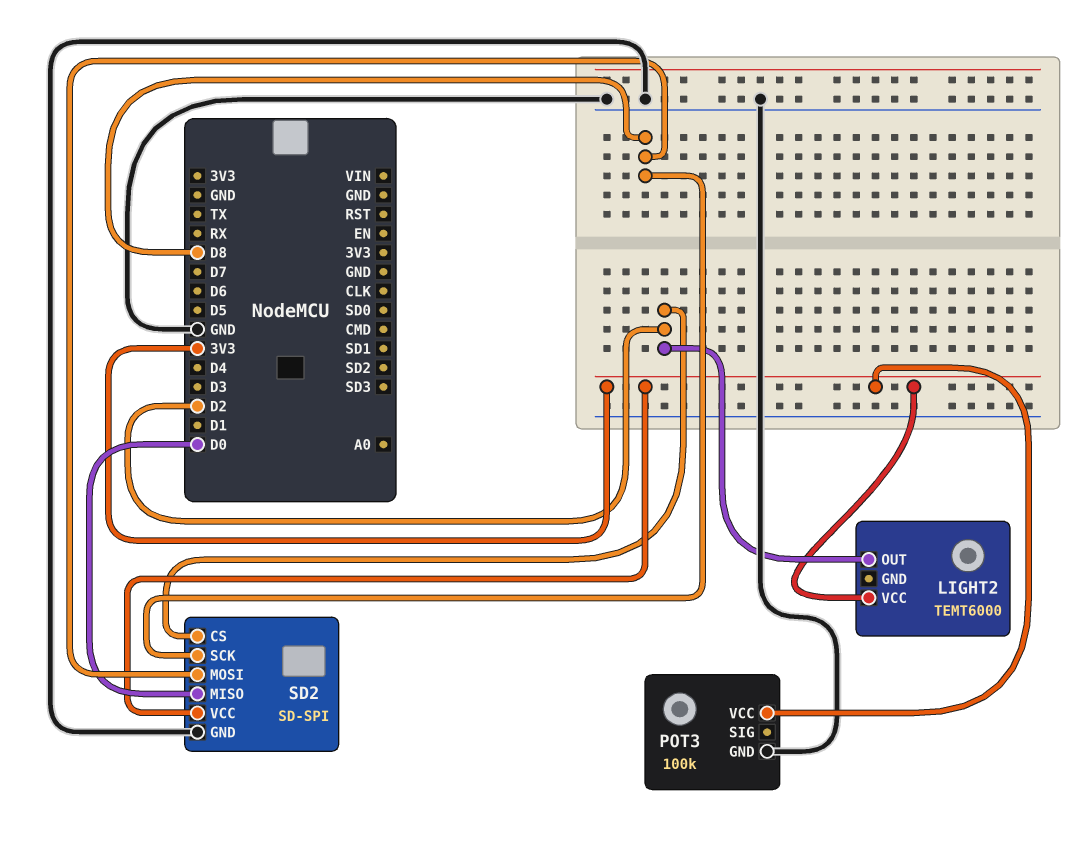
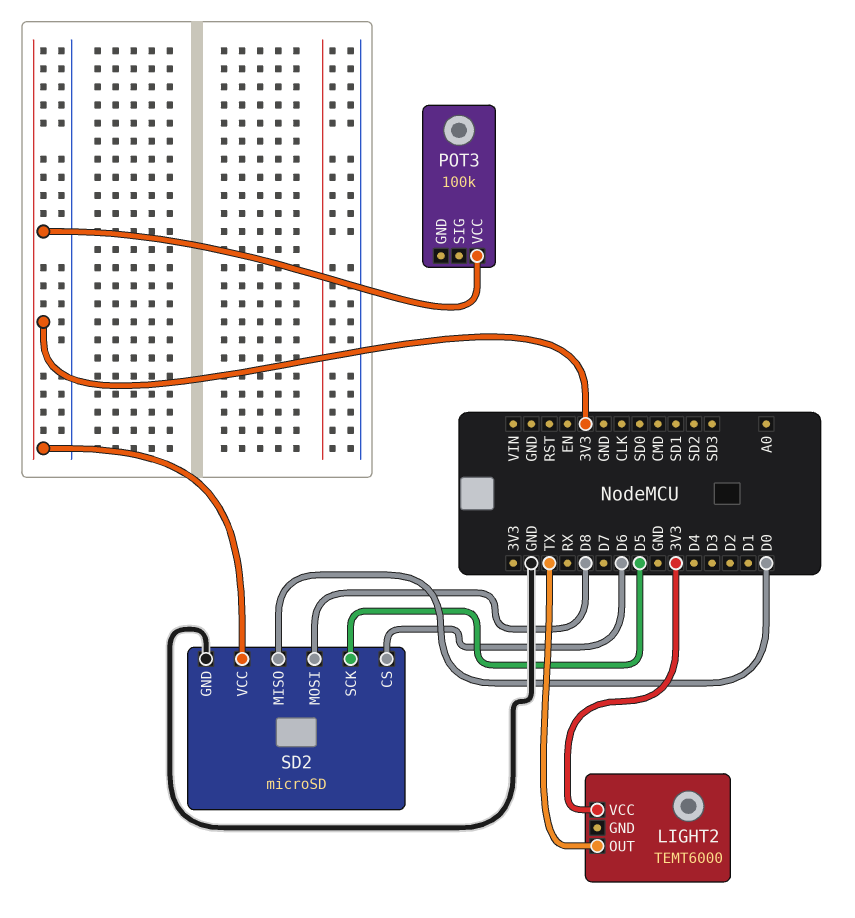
LIGHT2 pin OUT: D2 -> TX
POT3 pin GND: GND -> none
SD2: SD-SPI -> microSD
SD2 pin CS: D2 -> D6
SD2 pin SCK: D8 -> D5

